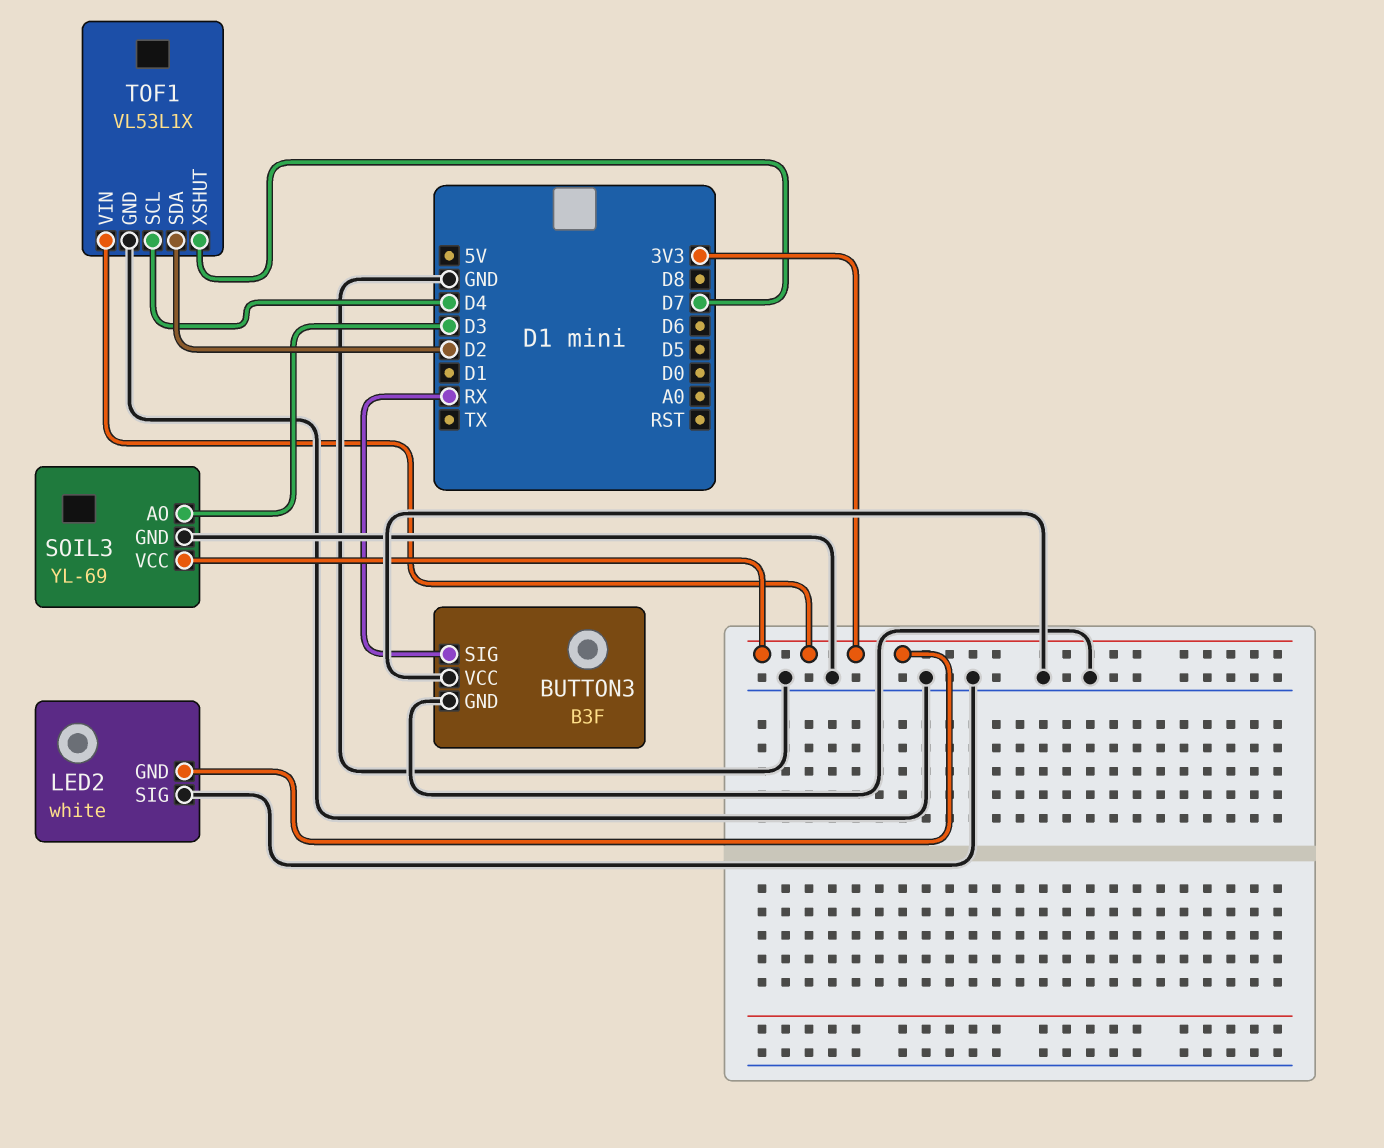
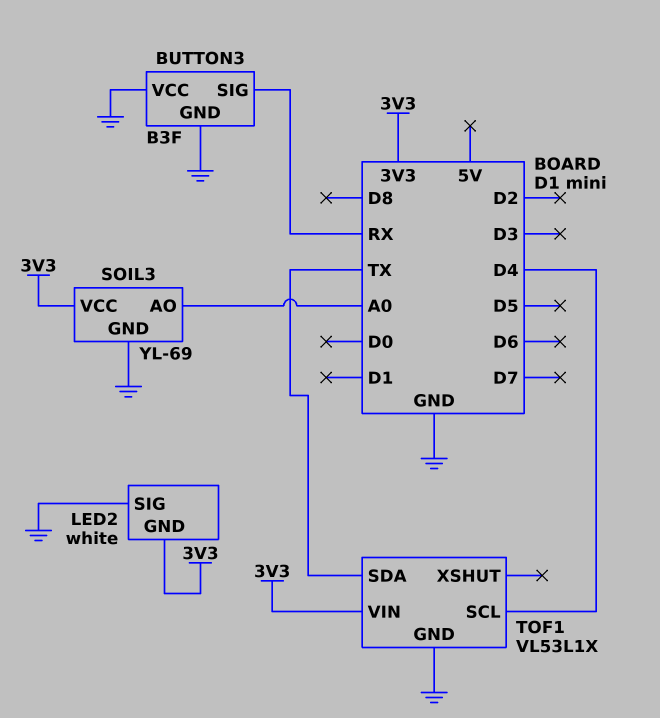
SOIL3 pin AO: D3 -> A0
TOF1 pin SDA: D2 -> TX
TOF1 pin XSHUT: D7 -> none

